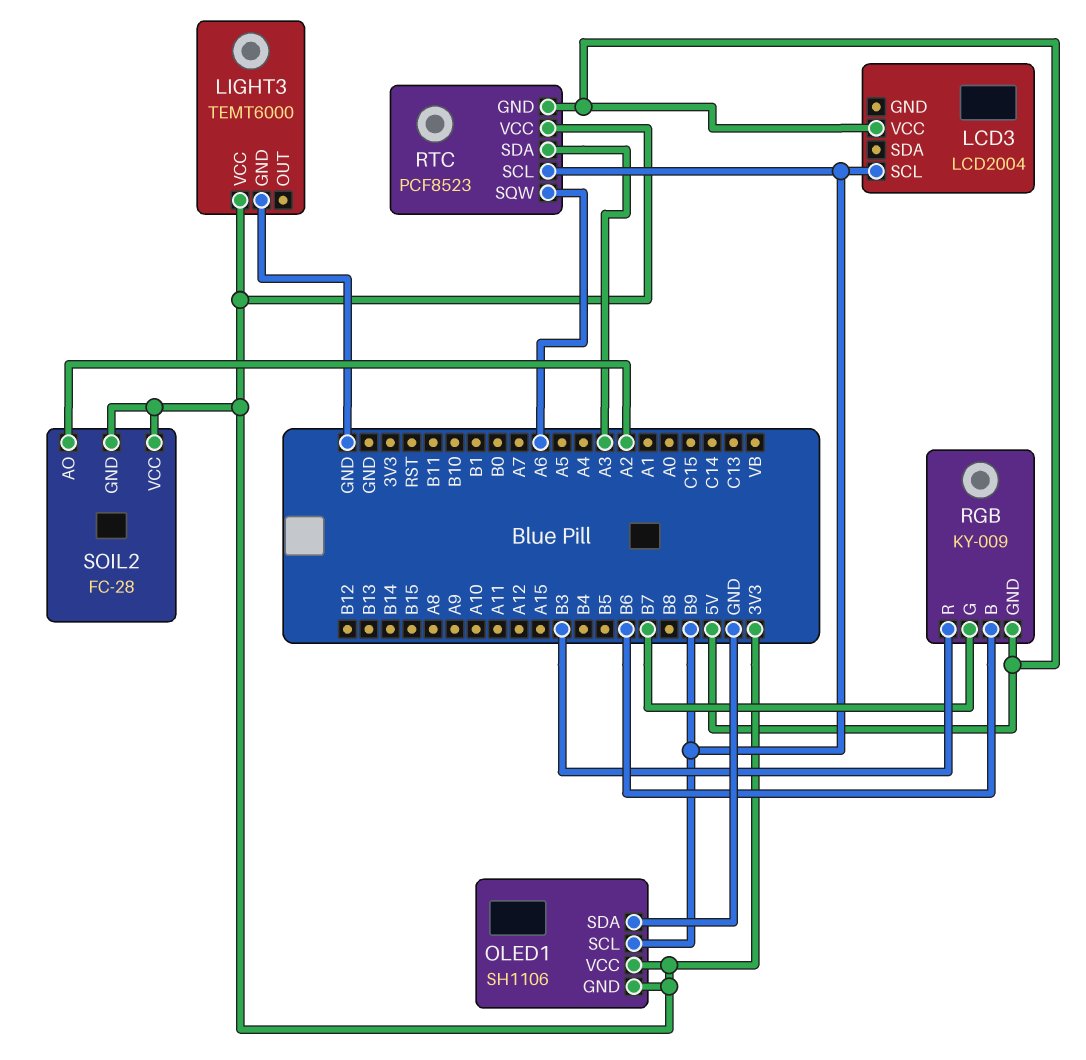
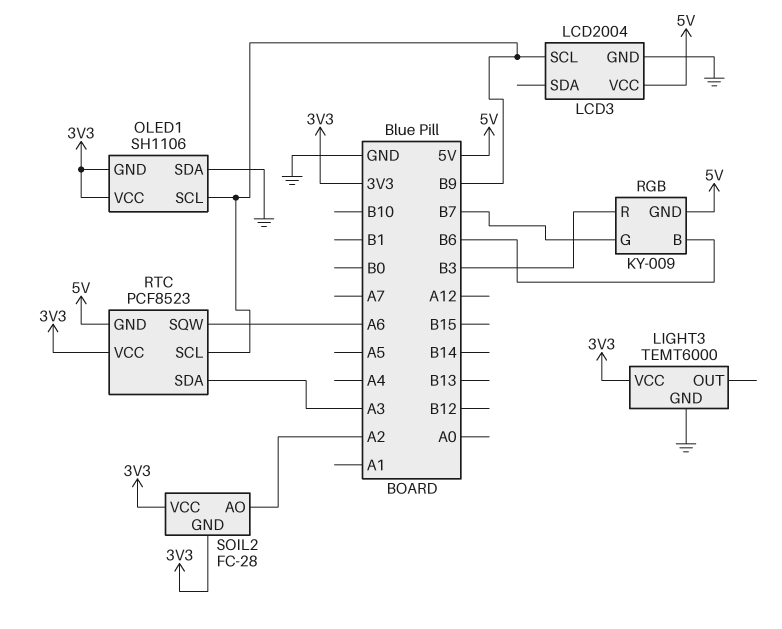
LCD3 pin GND: none -> GND

